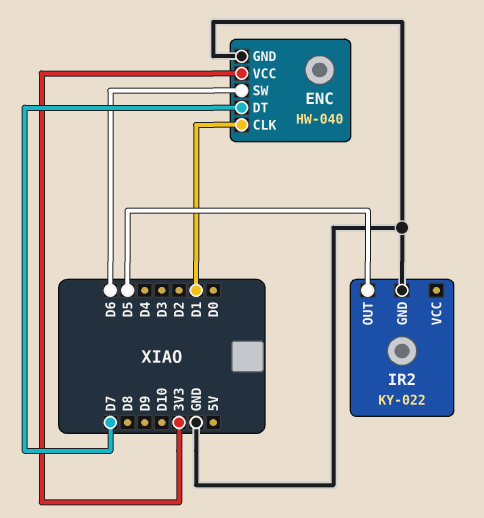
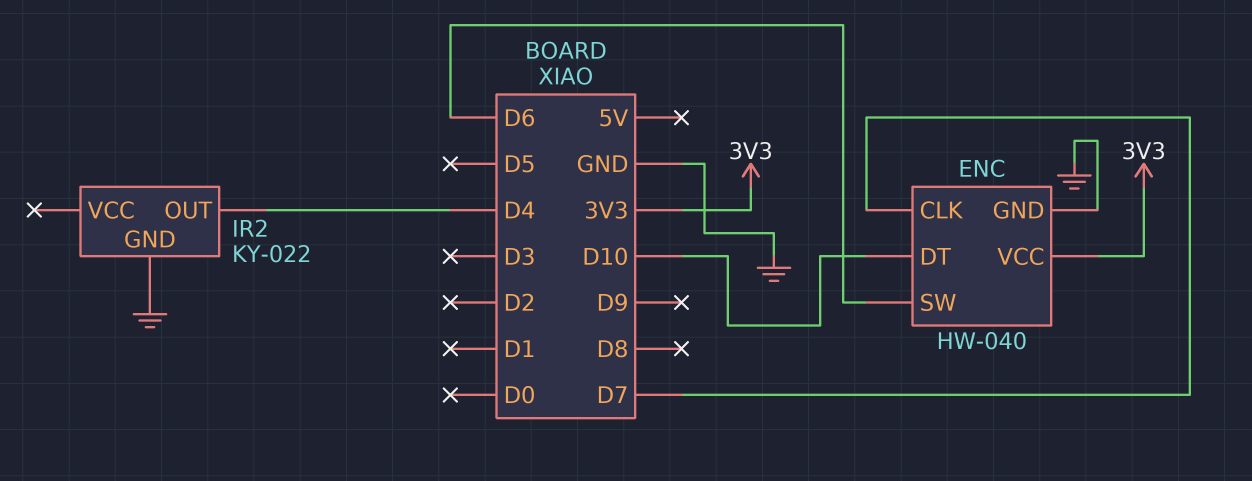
ENC pin CLK: D1 -> D7
ENC pin DT: D7 -> D10
IR2 pin OUT: D5 -> D4

